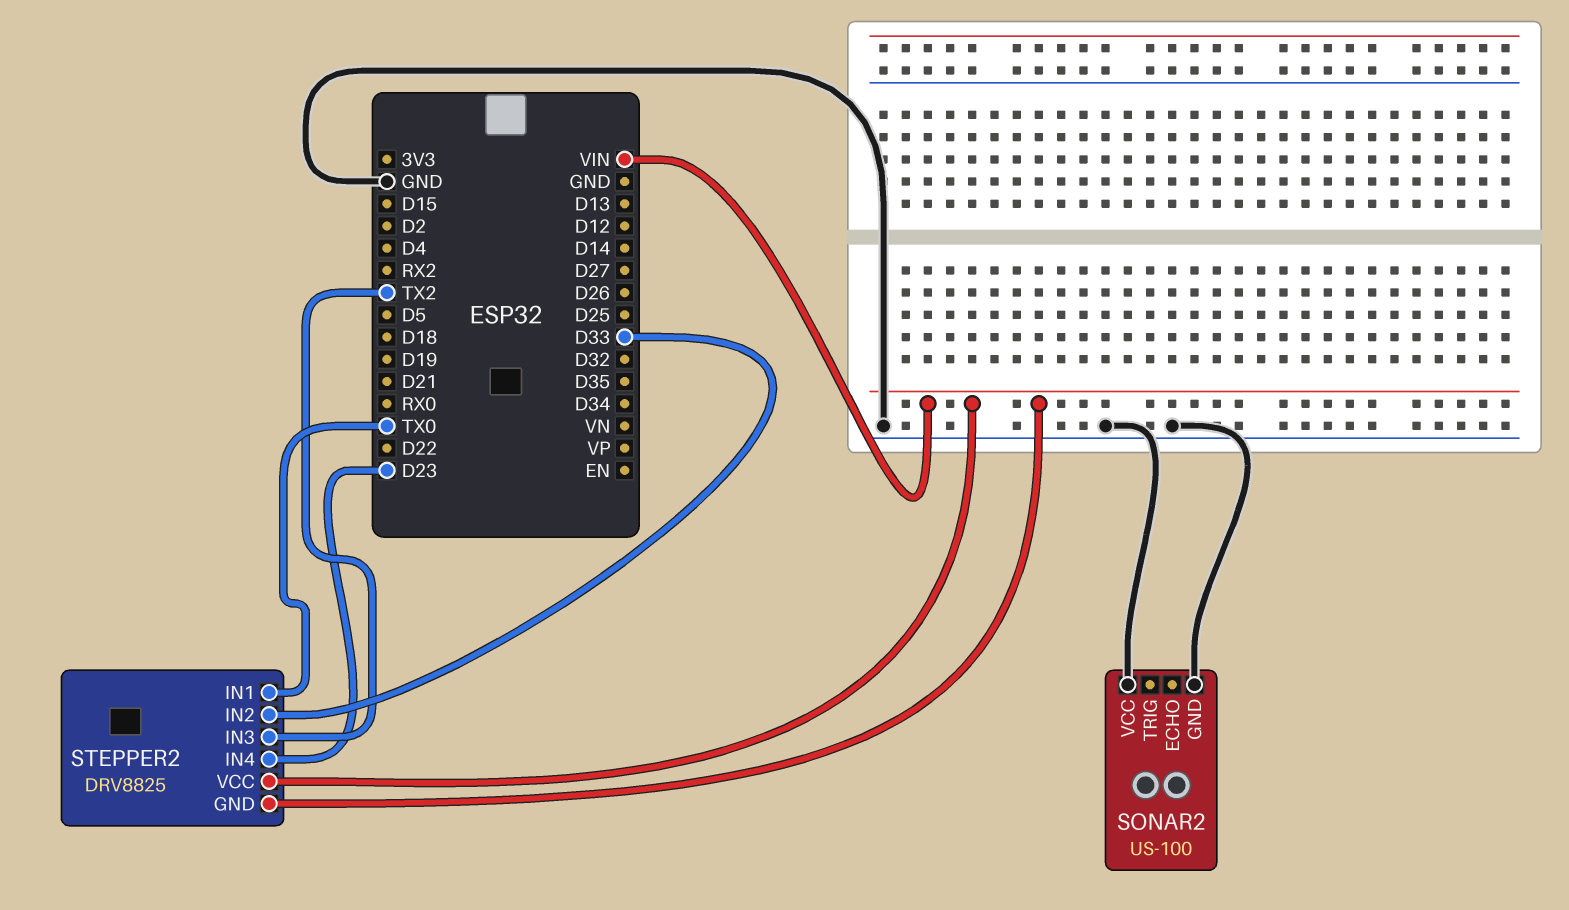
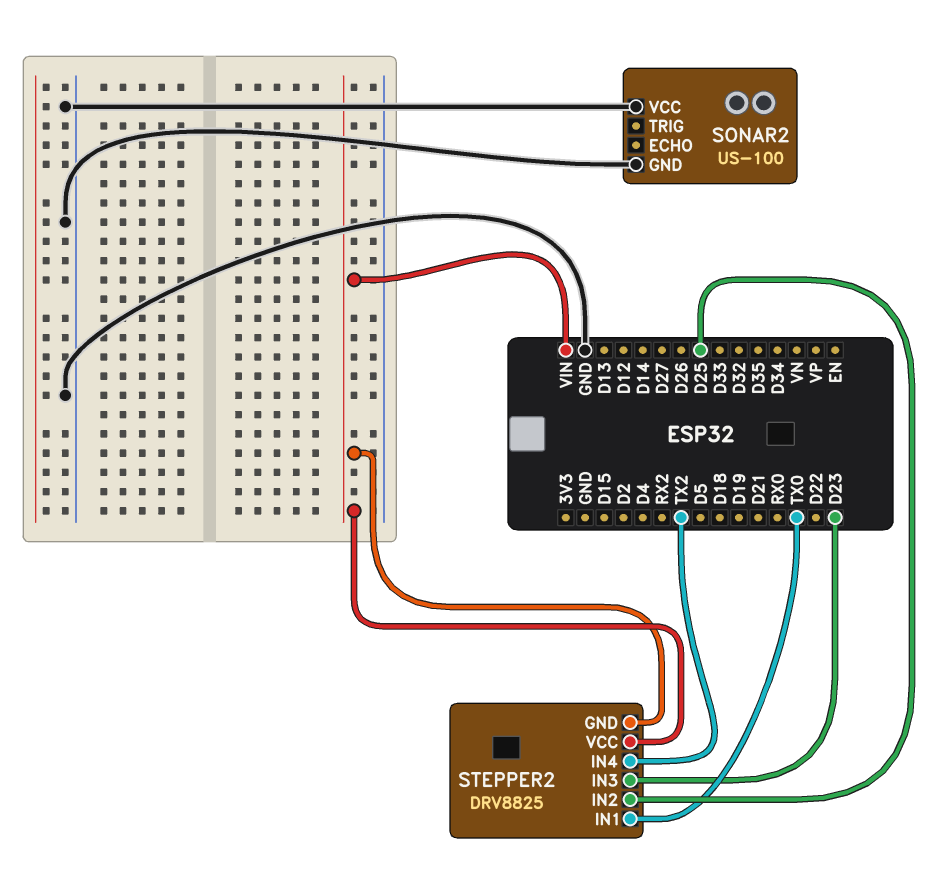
STEPPER2 pin IN2: D33 -> D25
STEPPER2 pin IN3: TX2 -> D23
STEPPER2 pin IN4: D23 -> TX2

